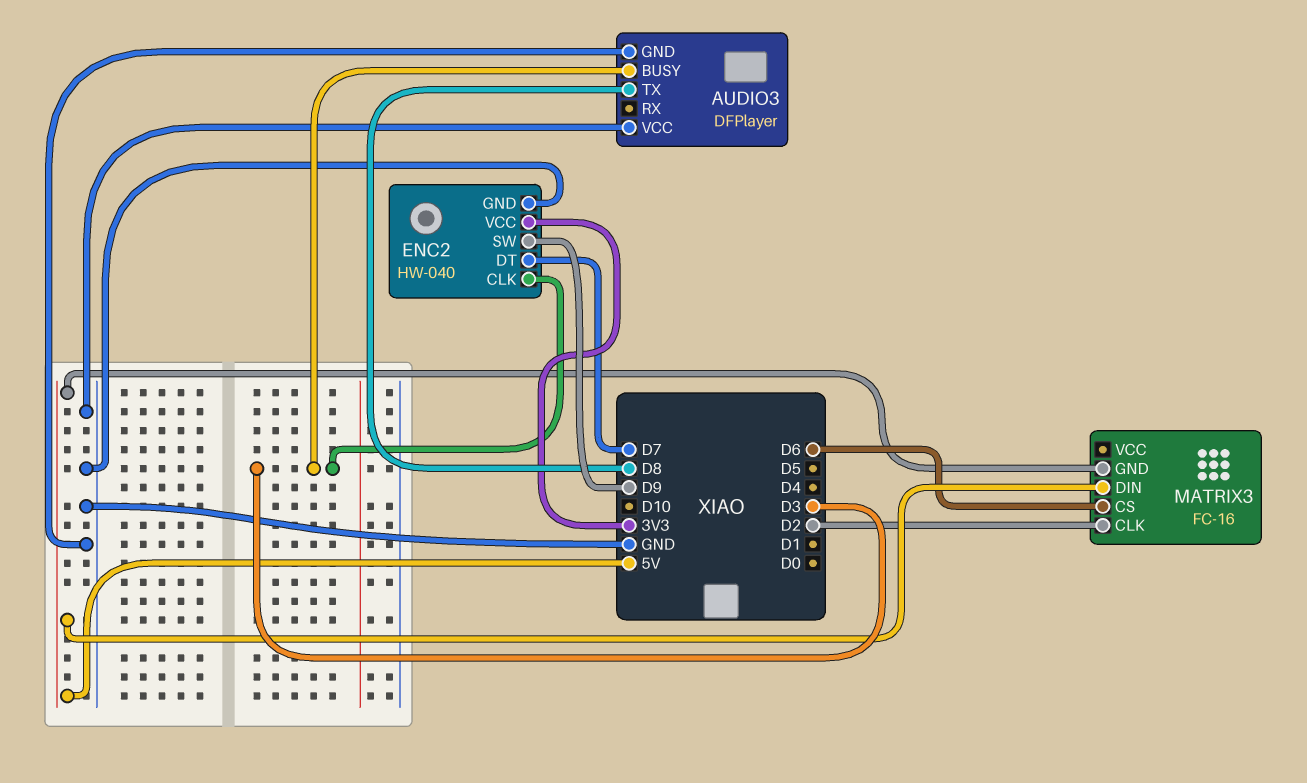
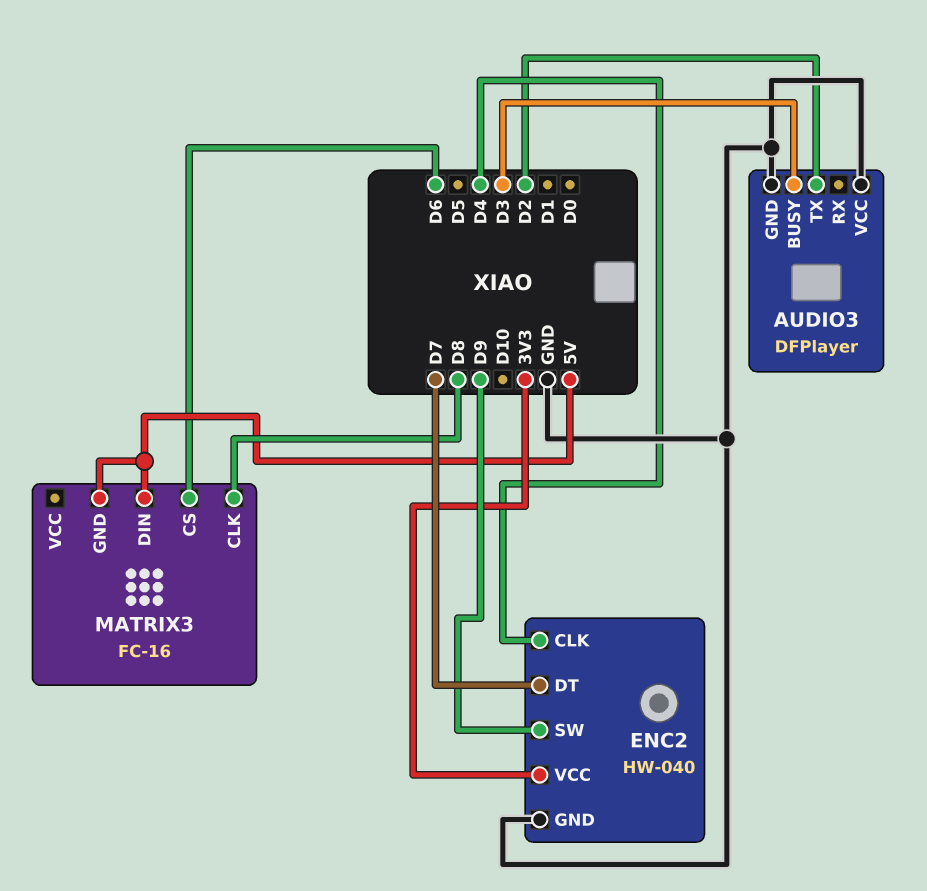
AUDIO3 pin TX: D8 -> D2
ENC2 pin CLK: D3 -> D4
MATRIX3 pin CLK: D2 -> D8

